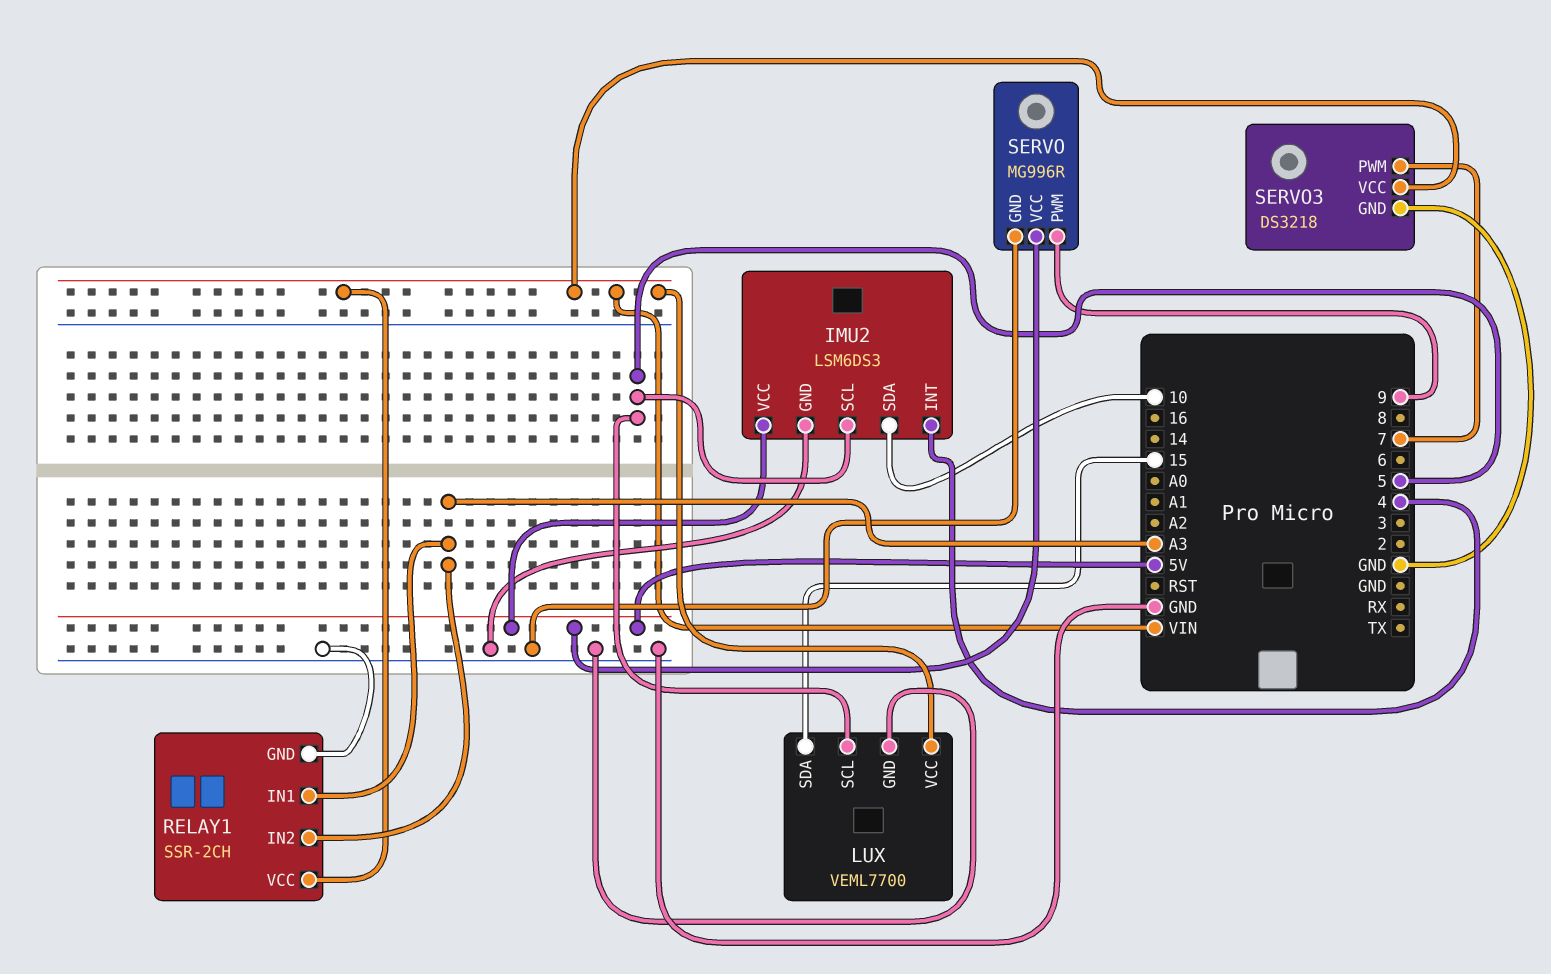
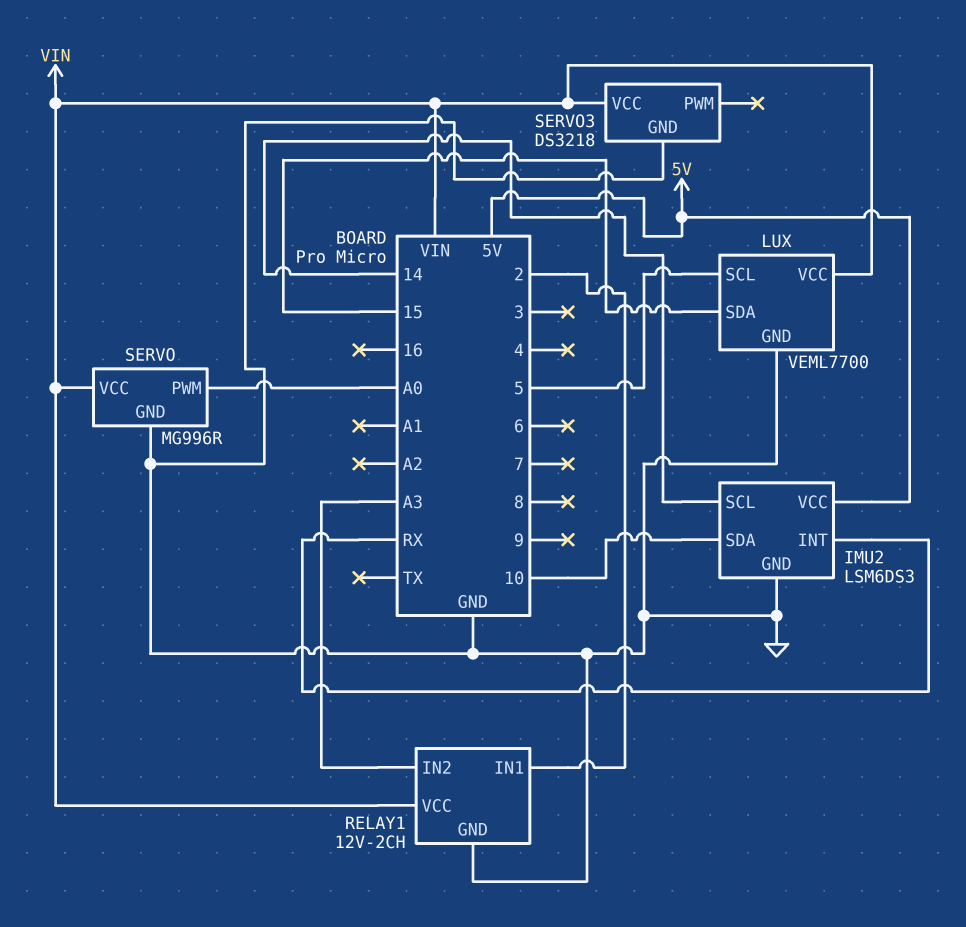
IMU2 pin INT: 4 -> RX
IMU2 pin SCL: 5 -> 14
RELAY1: SSR-2CH -> 12V-2CH
RELAY1 pin IN1: A3 -> 2
SERVO pin PWM: 9 -> A0
SERVO pin VCC: 5V -> VIN
SERVO3 pin PWM: 7 -> none

